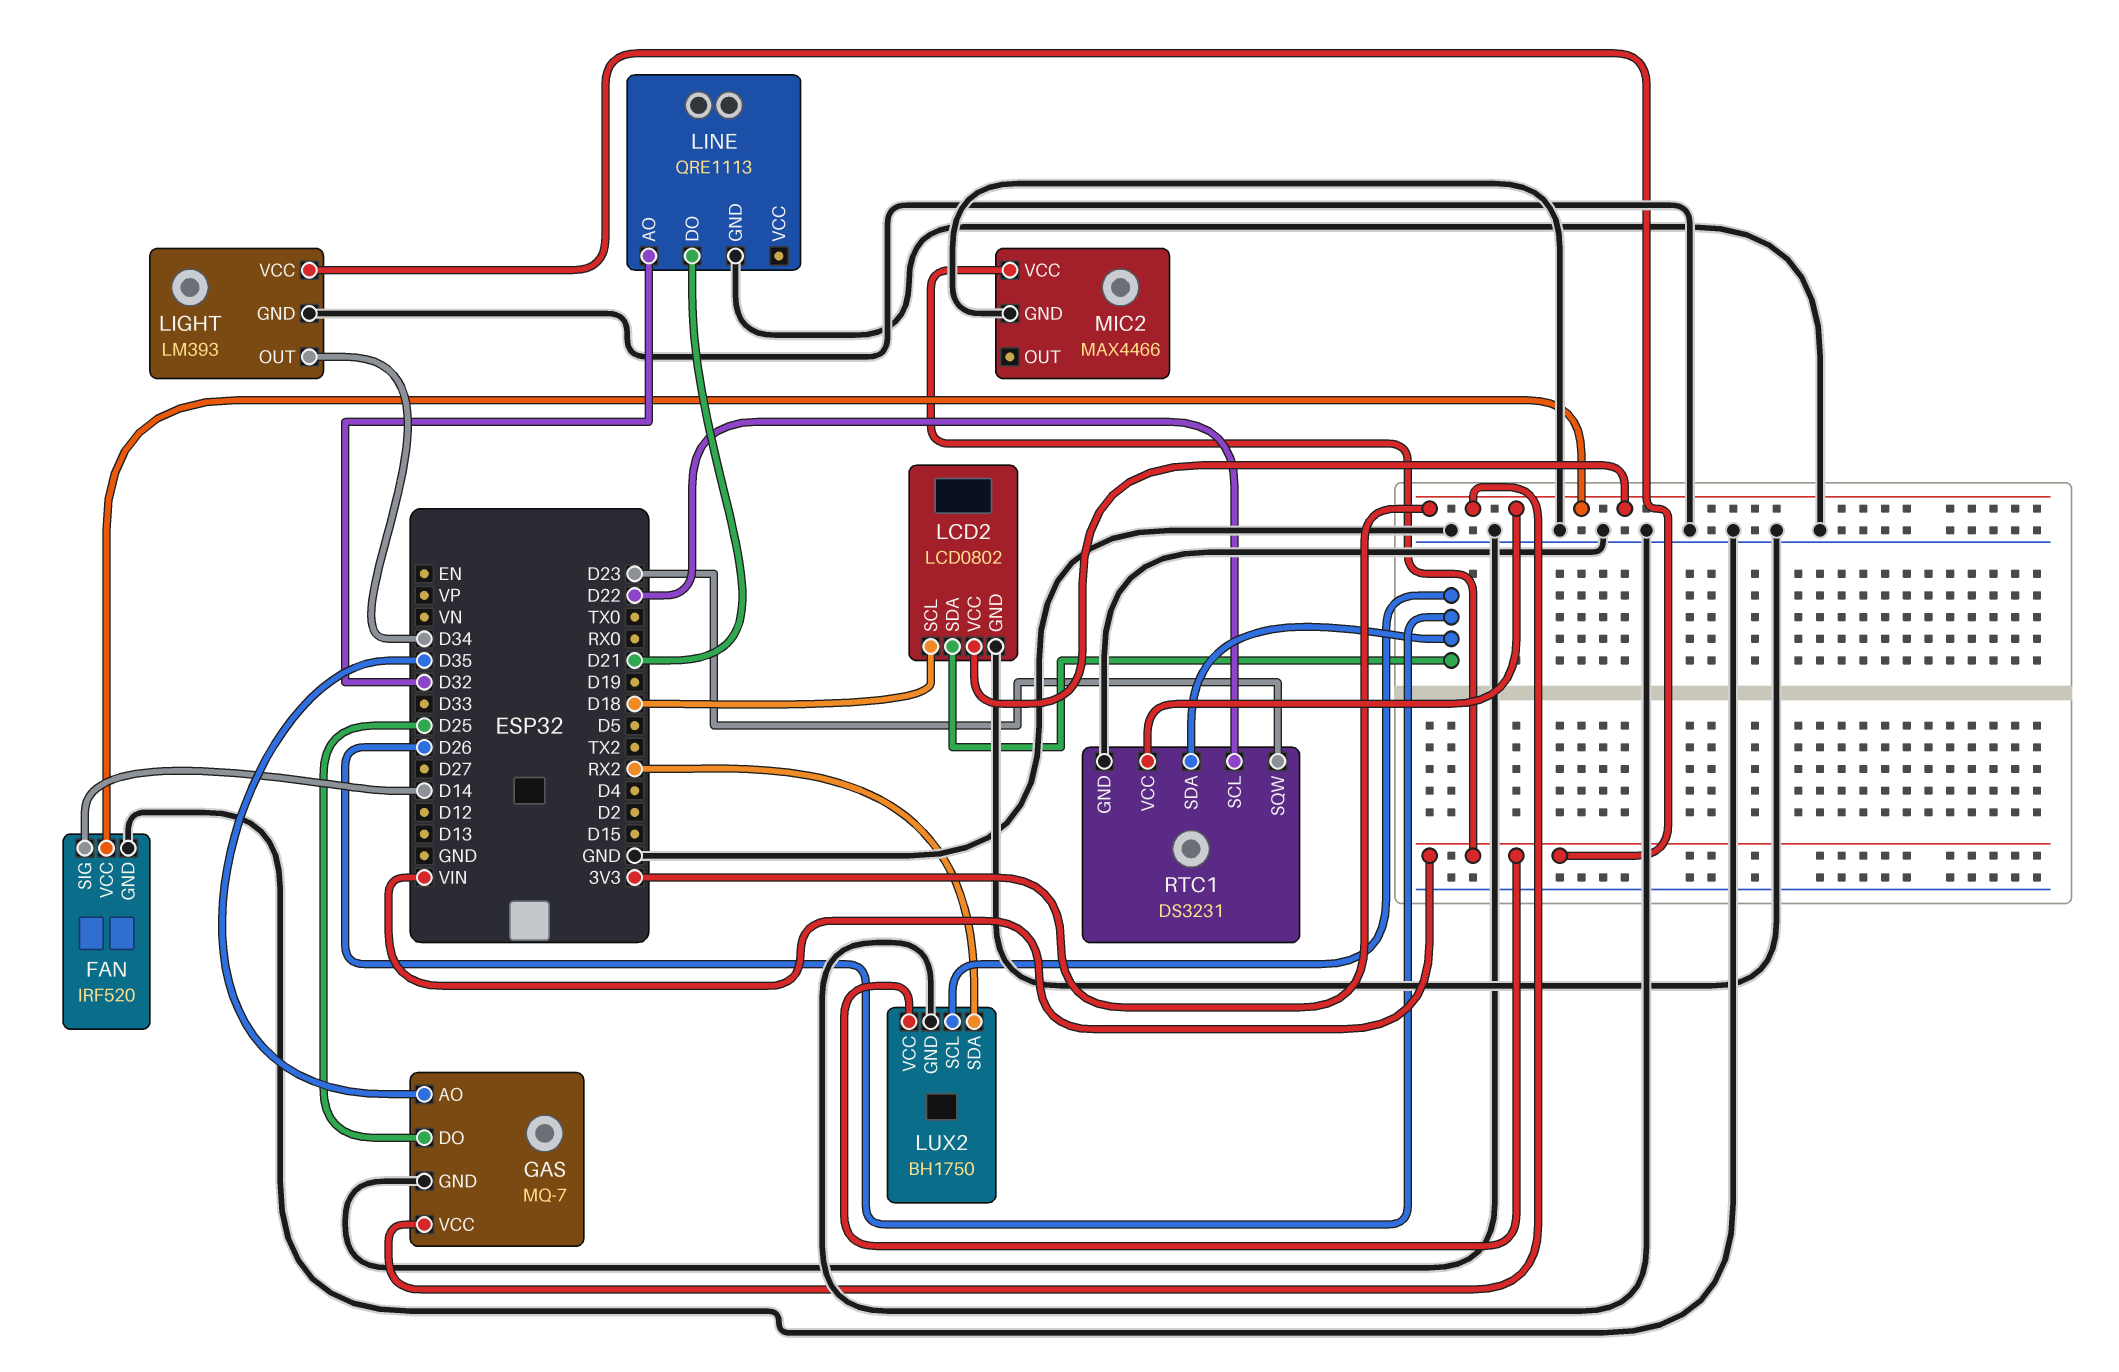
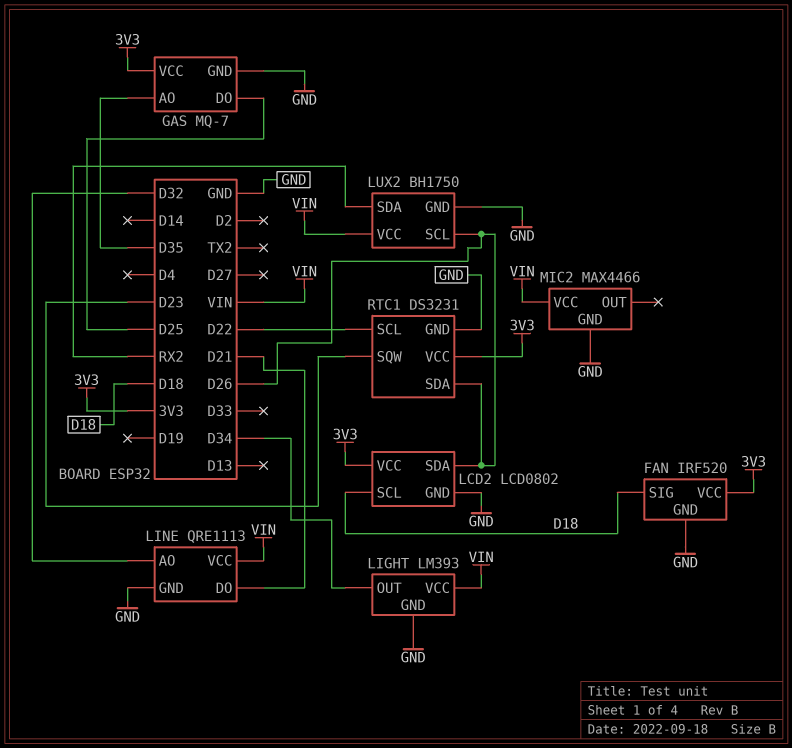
FAN pin SIG: D14 -> D18
LINE pin VCC: none -> VIN

